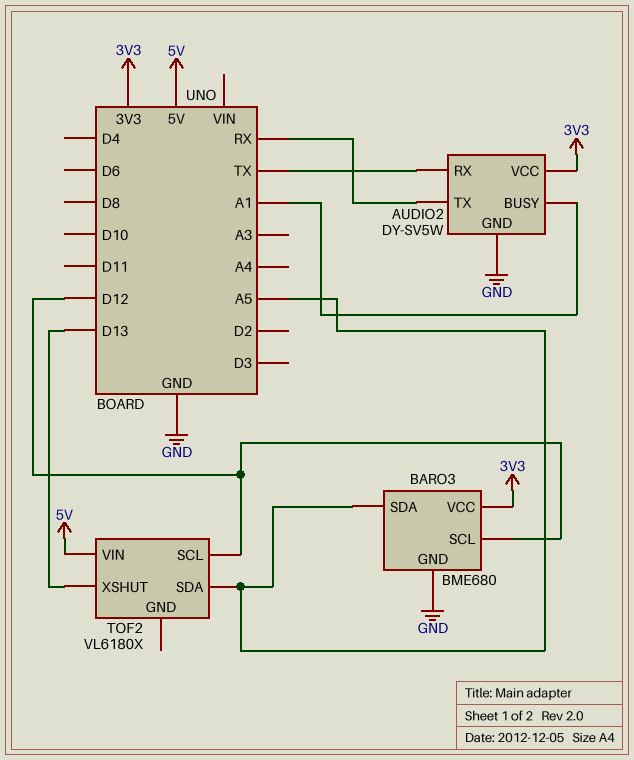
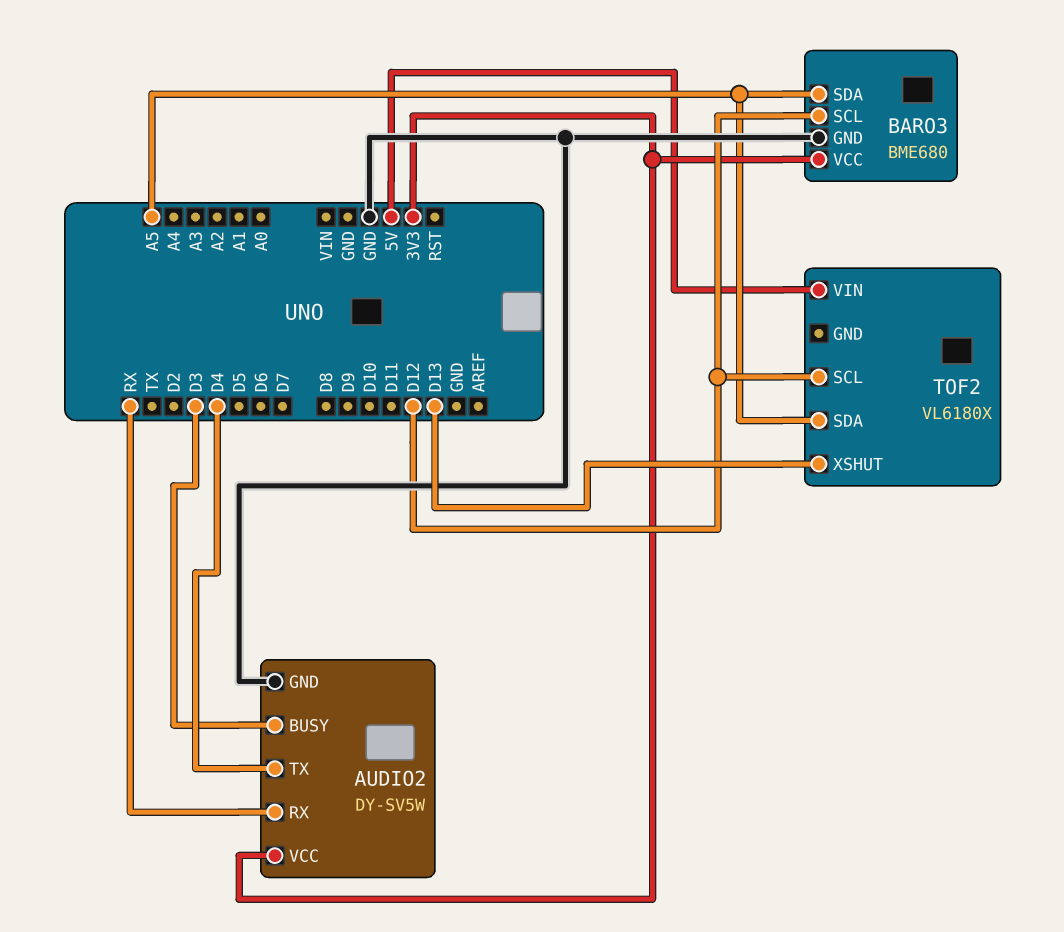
AUDIO2 pin BUSY: A1 -> D3
AUDIO2 pin RX: TX -> RX
AUDIO2 pin TX: RX -> D4

